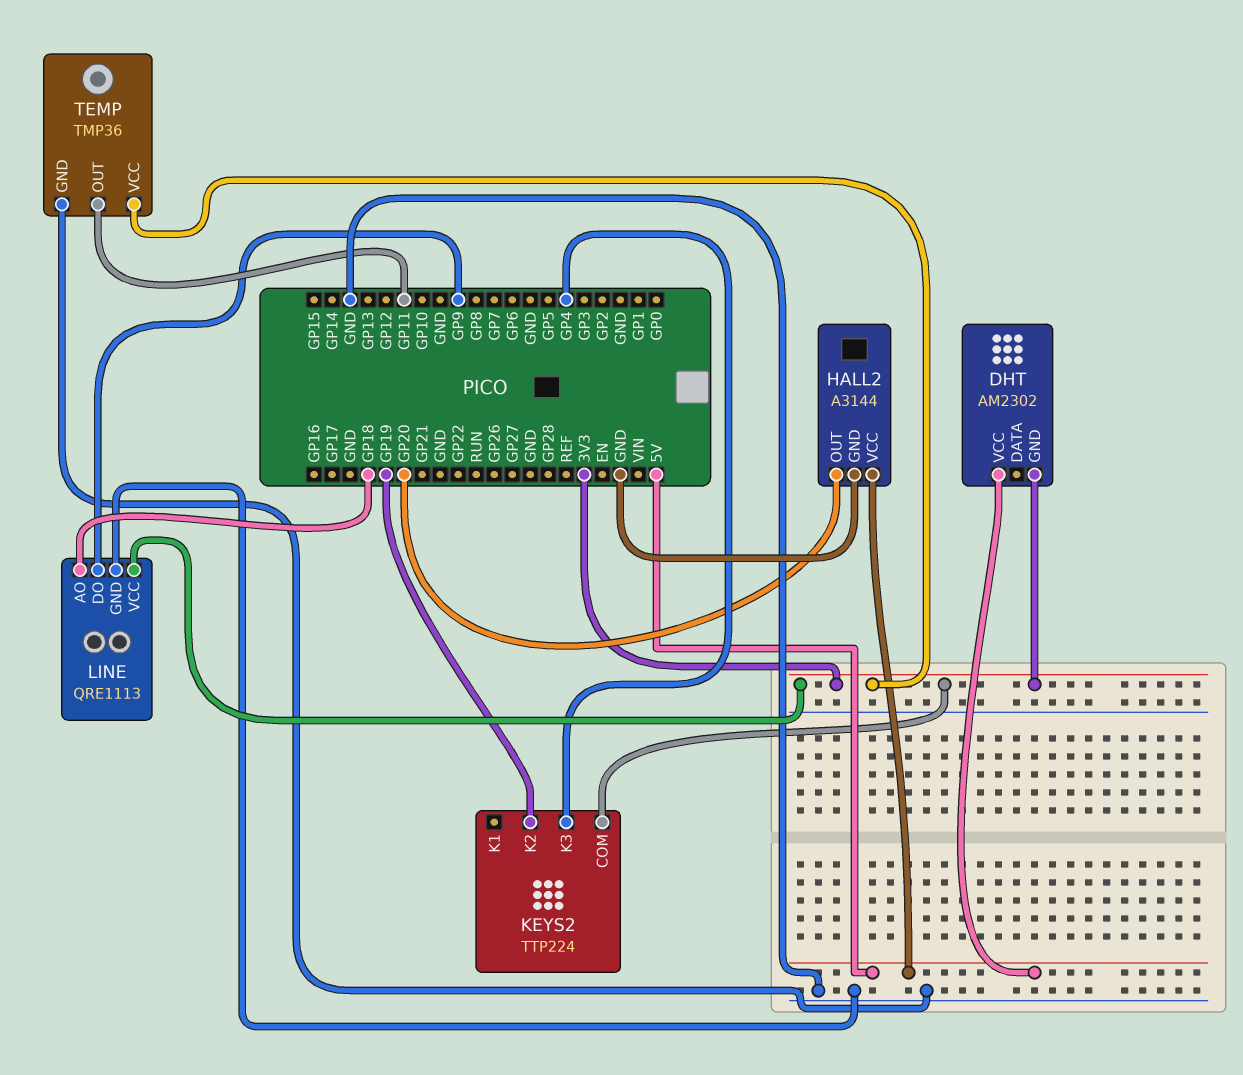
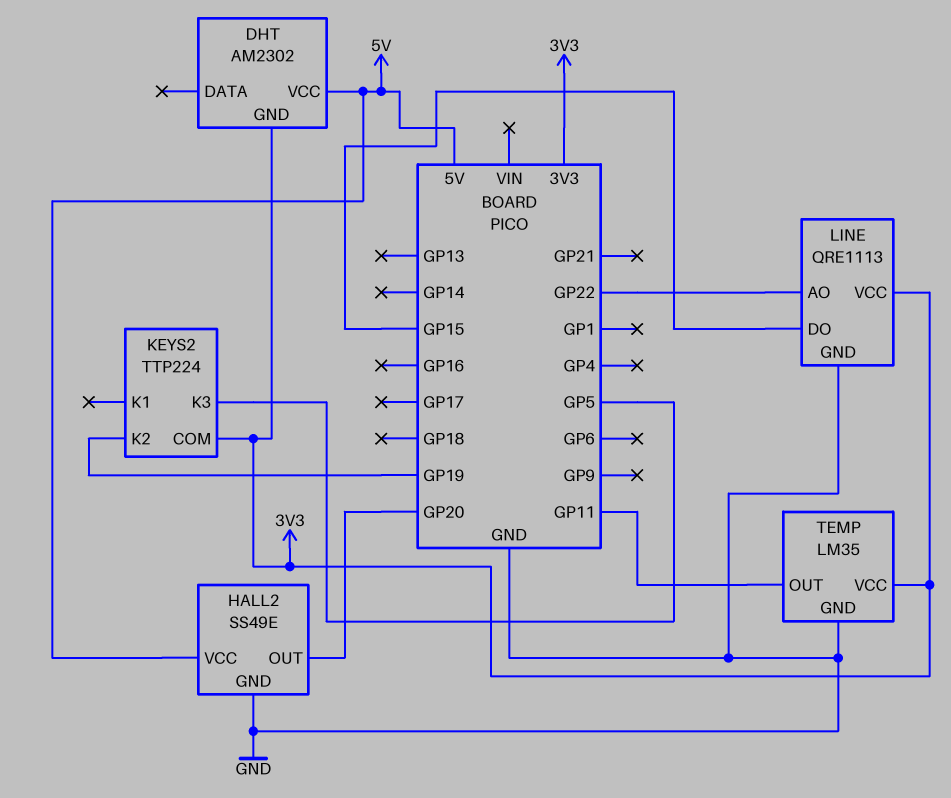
HALL2: A3144 -> SS49E
KEYS2 pin K3: GP4 -> GP5
LINE pin AO: GP18 -> GP22
LINE pin DO: GP9 -> GP15
TEMP: TMP36 -> LM35

